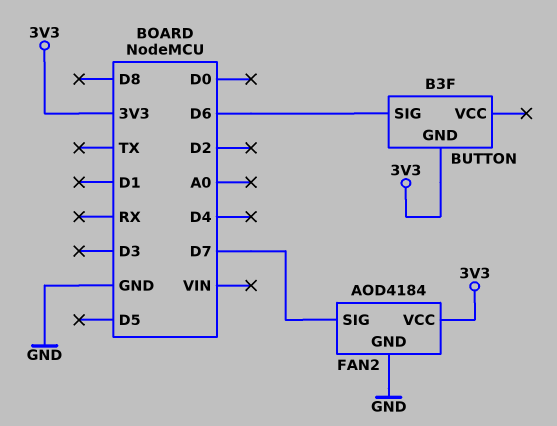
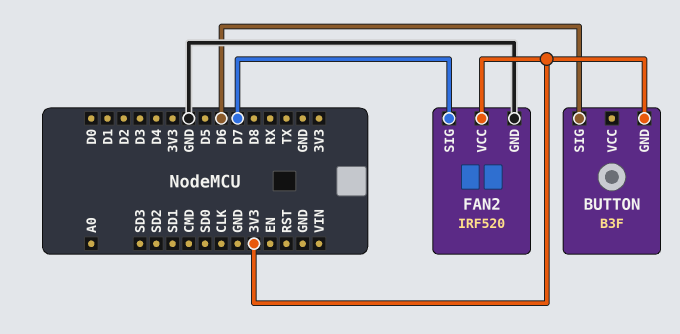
FAN2: AOD4184 -> IRF520

